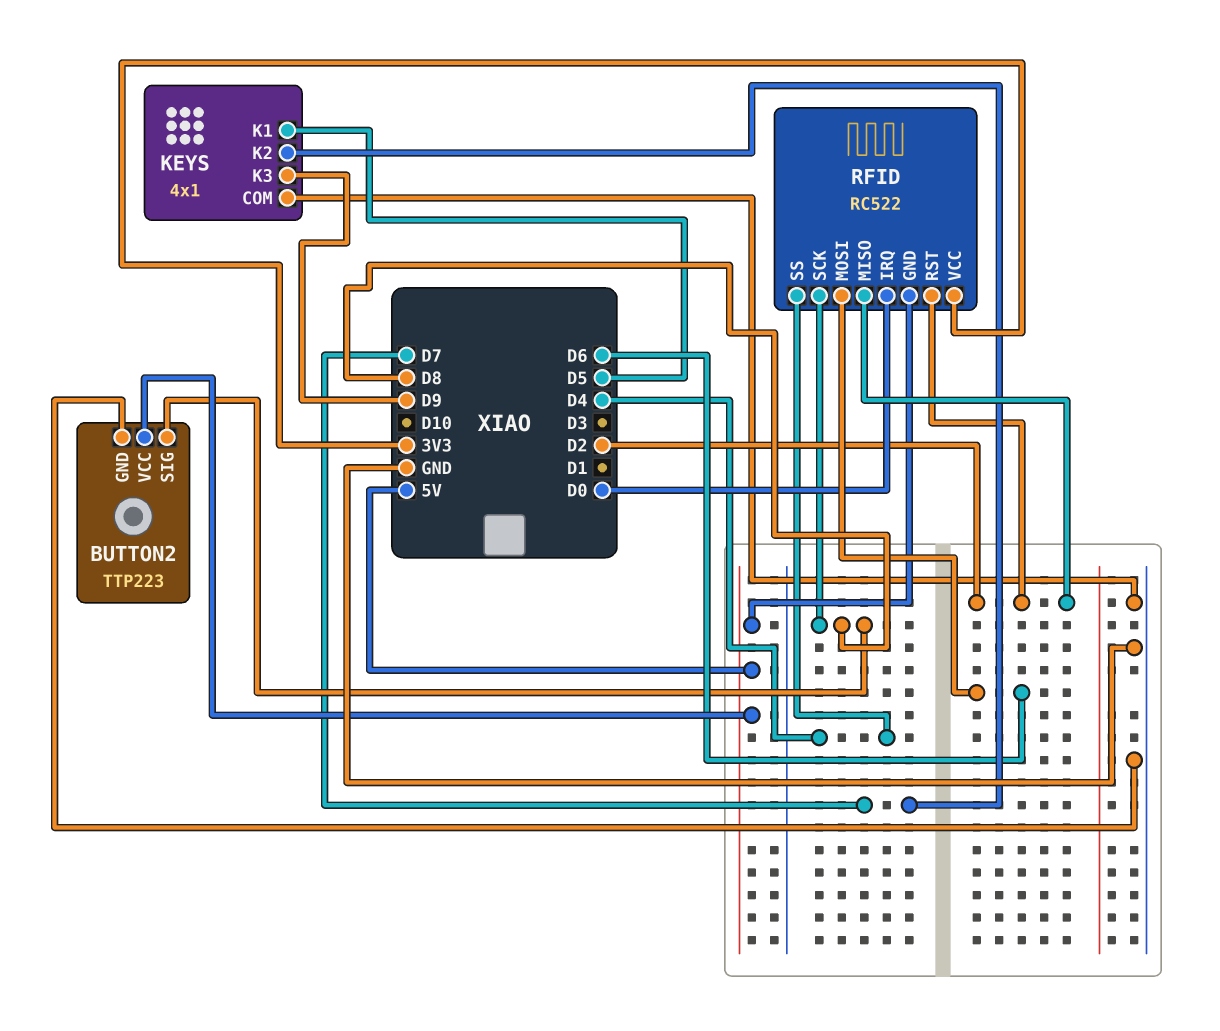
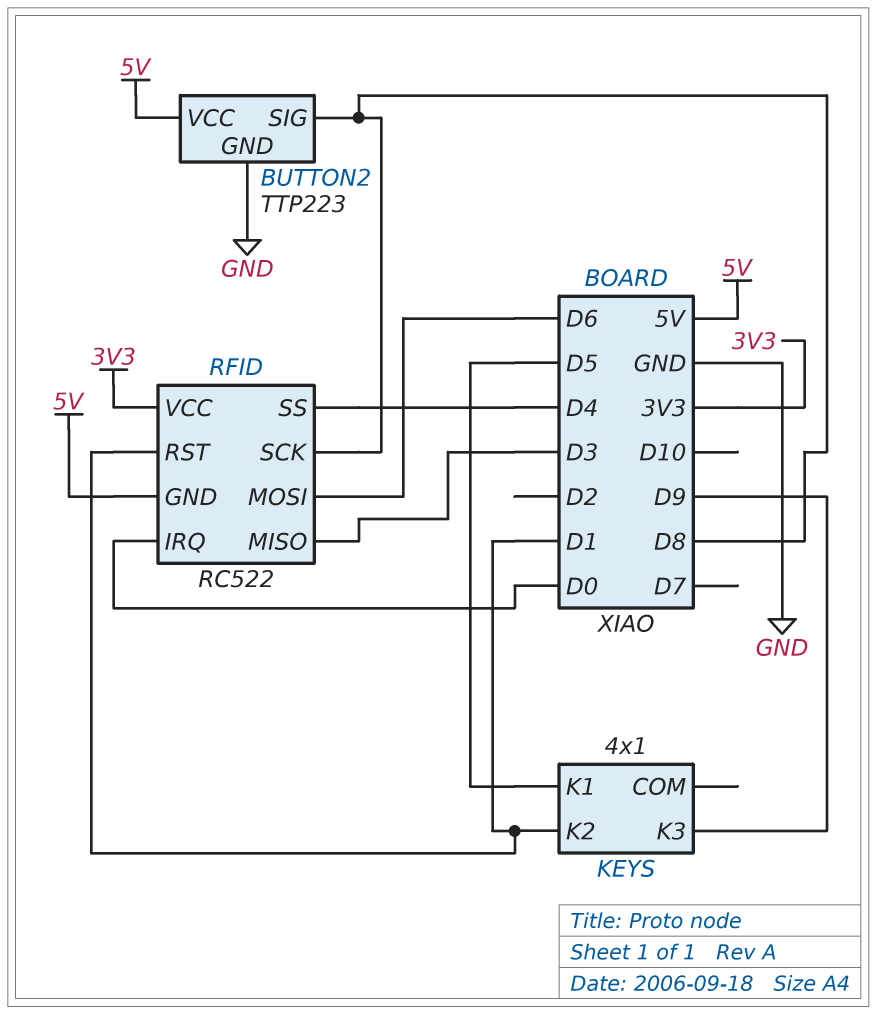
KEYS pin COM: GND -> none
KEYS pin K2: D7 -> D1
RFID pin MISO: D2 -> D3
RFID pin RST: D2 -> D1

